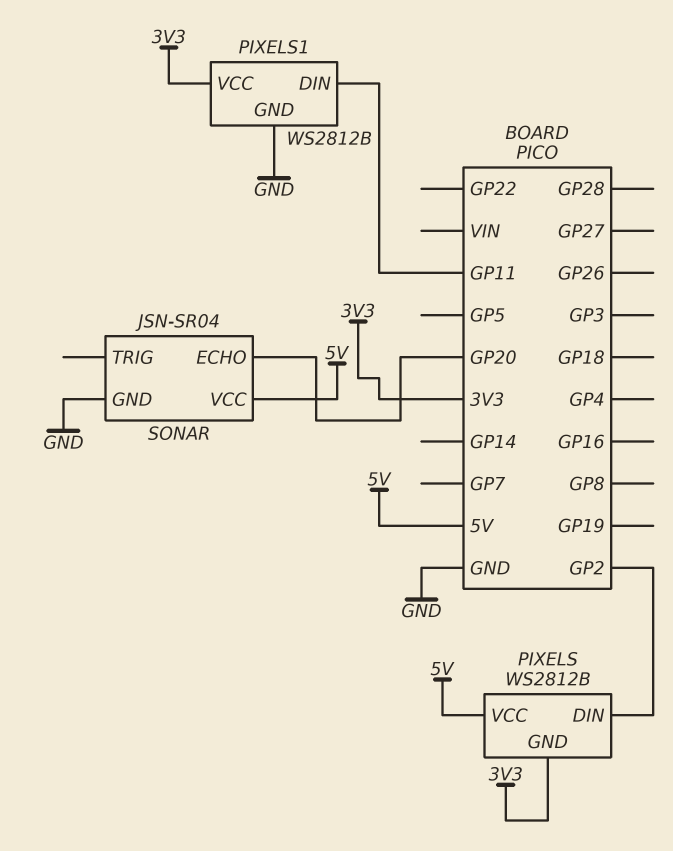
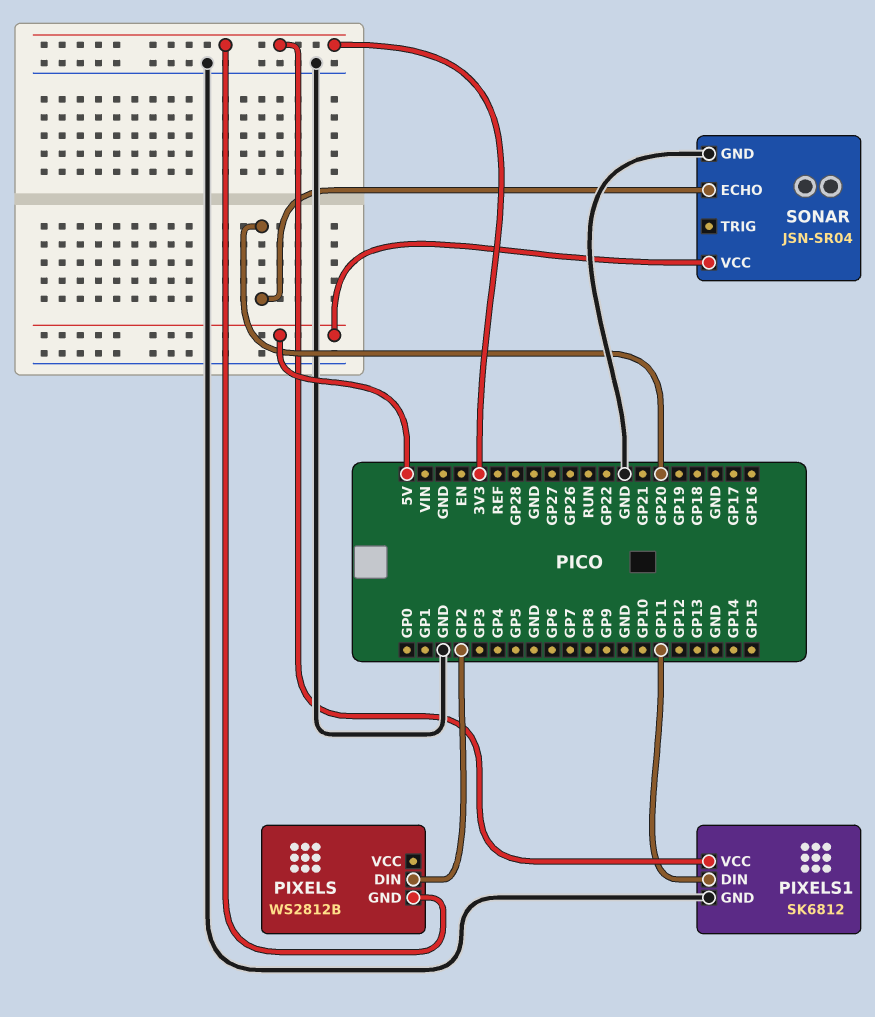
PIXELS pin VCC: 5V -> none
PIXELS1: WS2812B -> SK6812

